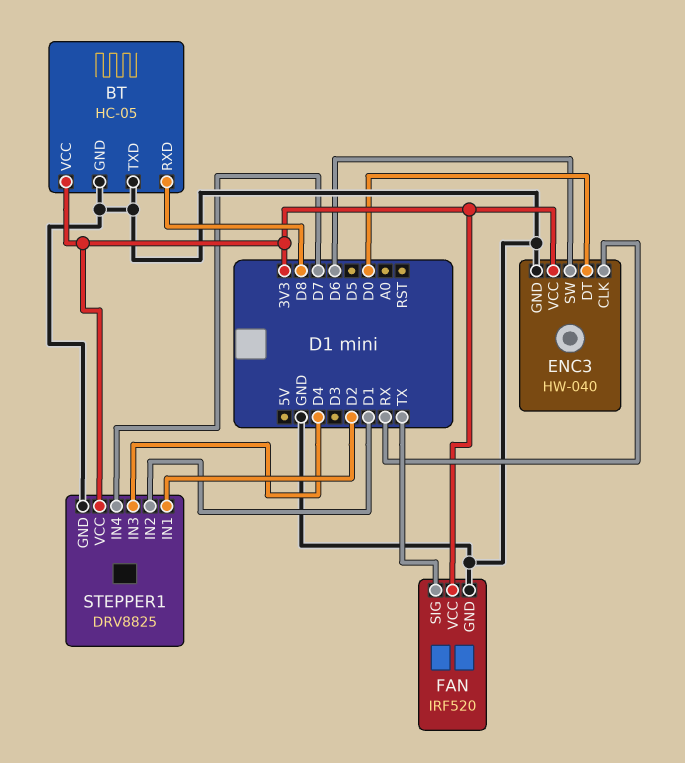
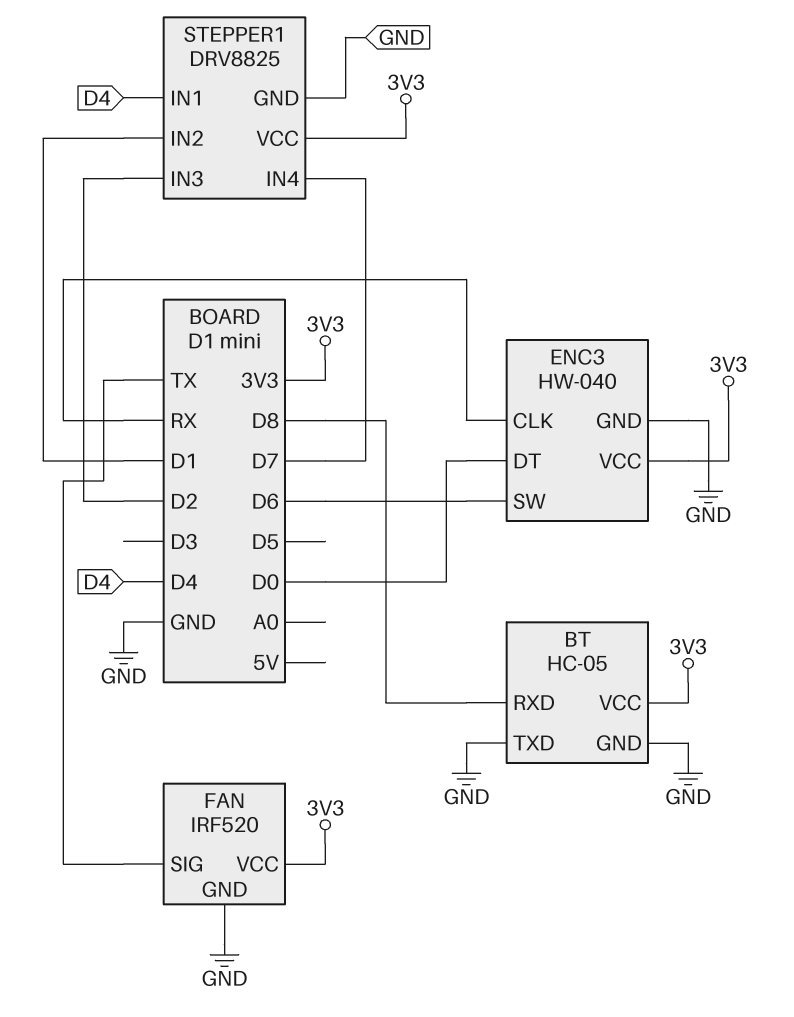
STEPPER1 pin IN1: D2 -> D4
STEPPER1 pin IN3: D4 -> D2

